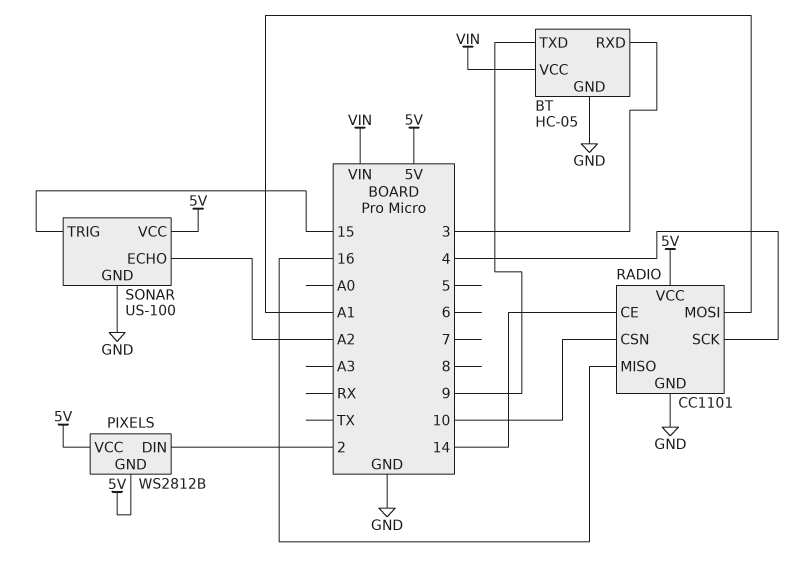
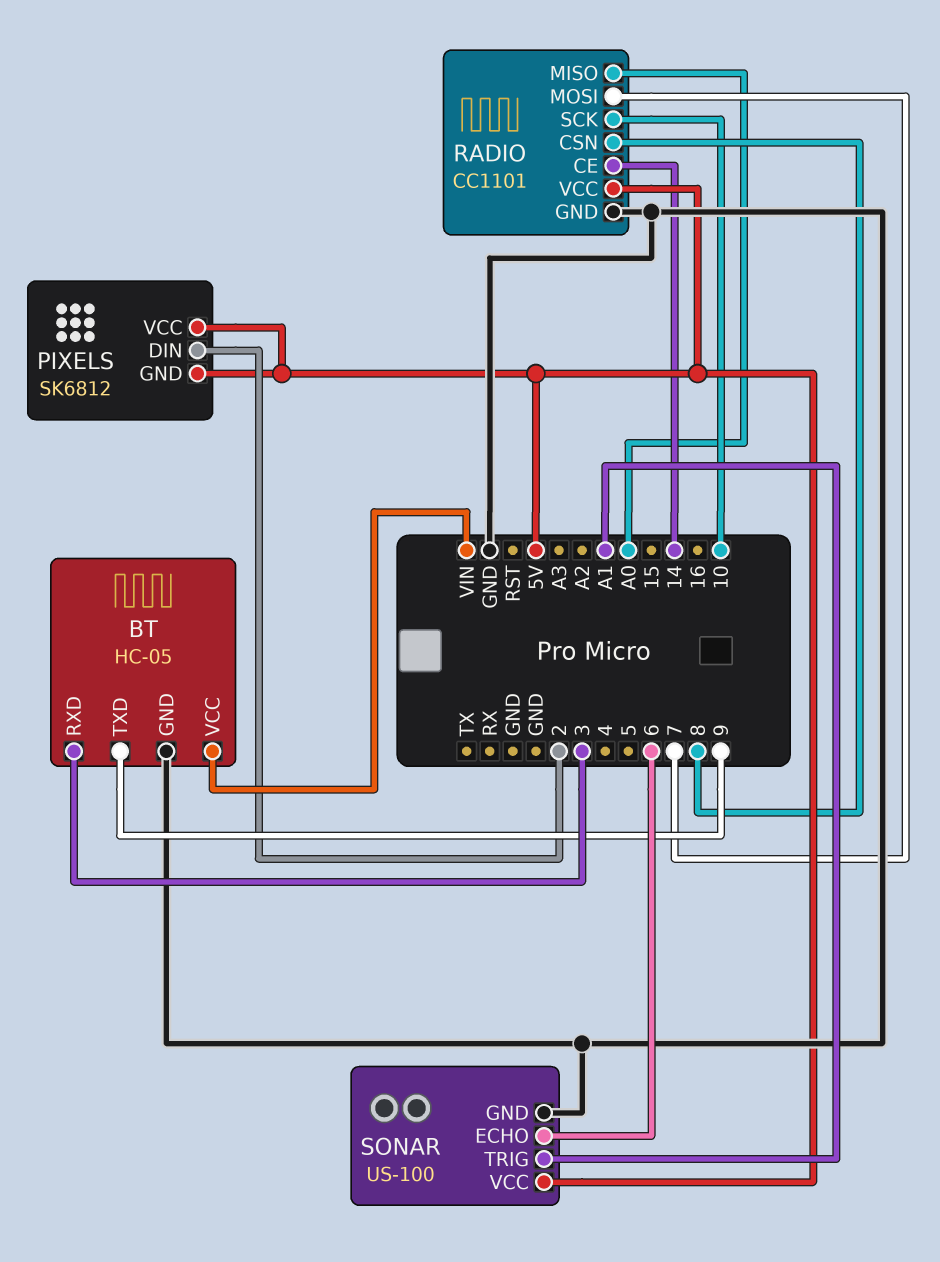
PIXELS: WS2812B -> SK6812
RADIO pin CSN: 10 -> 8
RADIO pin MISO: 16 -> A0
RADIO pin MOSI: A1 -> 7
RADIO pin SCK: 4 -> 10
SONAR pin ECHO: A2 -> 6
SONAR pin TRIG: 15 -> A1

